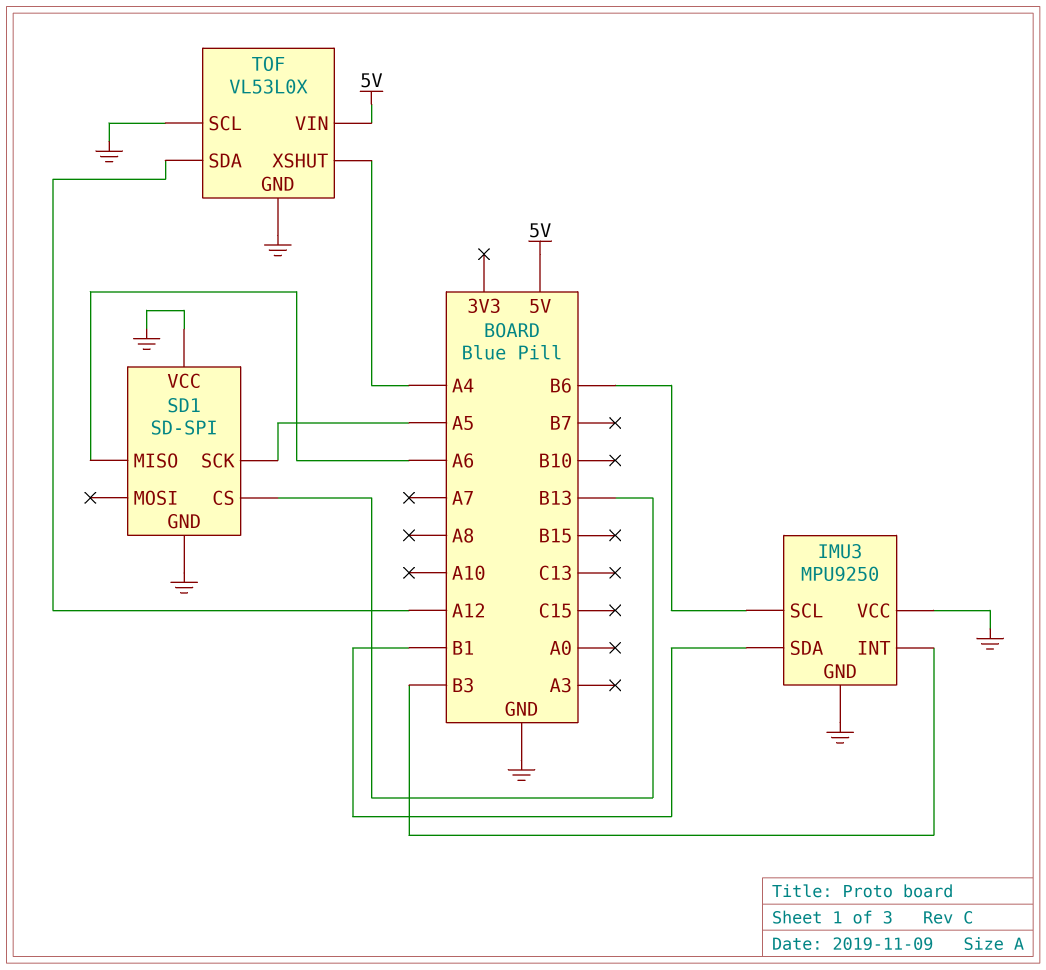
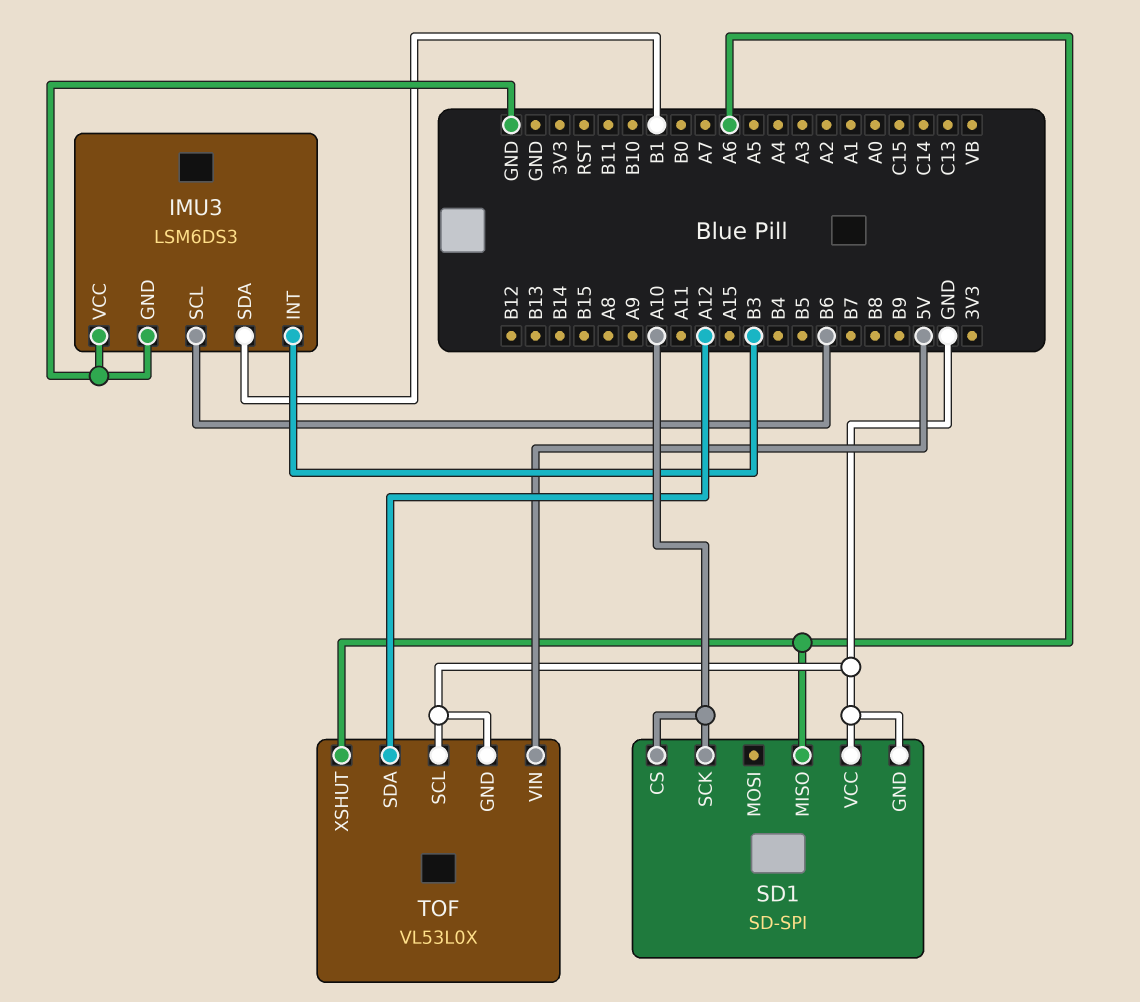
IMU3: MPU9250 -> LSM6DS3
SD1 pin CS: B13 -> A10
SD1 pin SCK: A5 -> A10
TOF pin XSHUT: A4 -> A6

